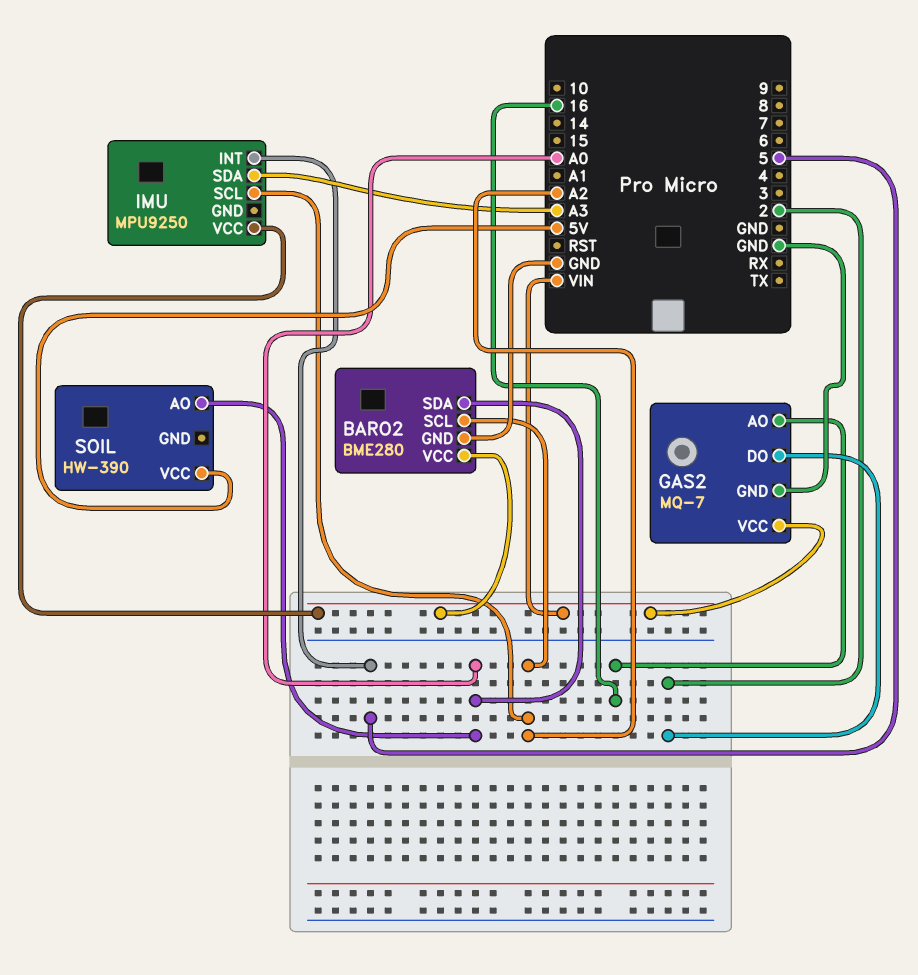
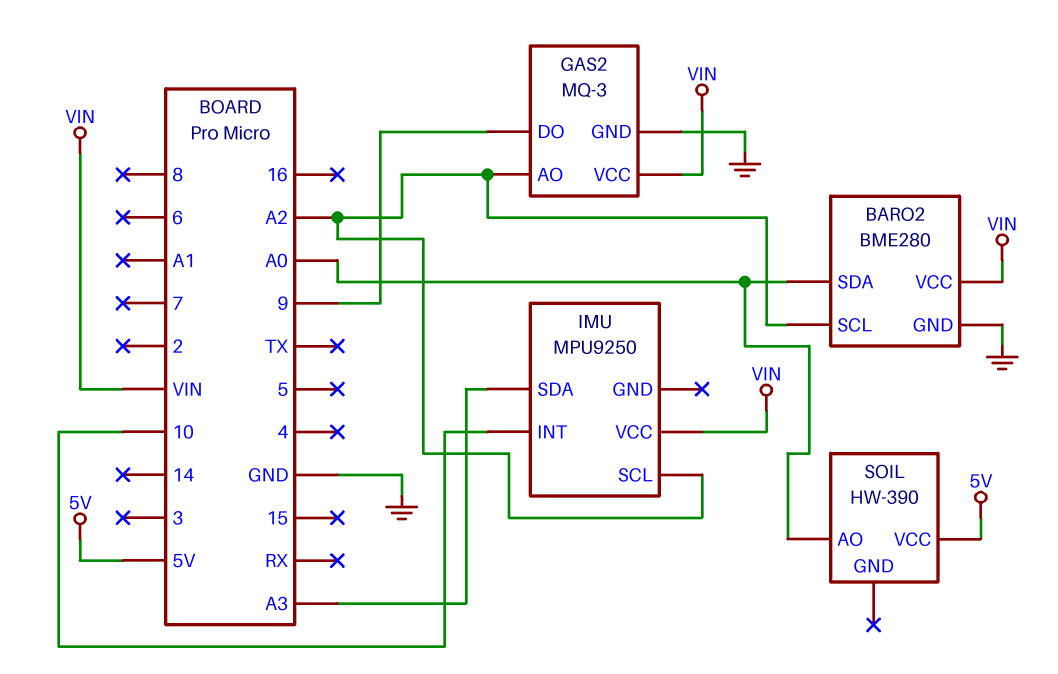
GAS2: MQ-7 -> MQ-3
GAS2 pin AO: 16 -> A2
GAS2 pin DO: 2 -> 9
IMU pin INT: 5 -> 10

